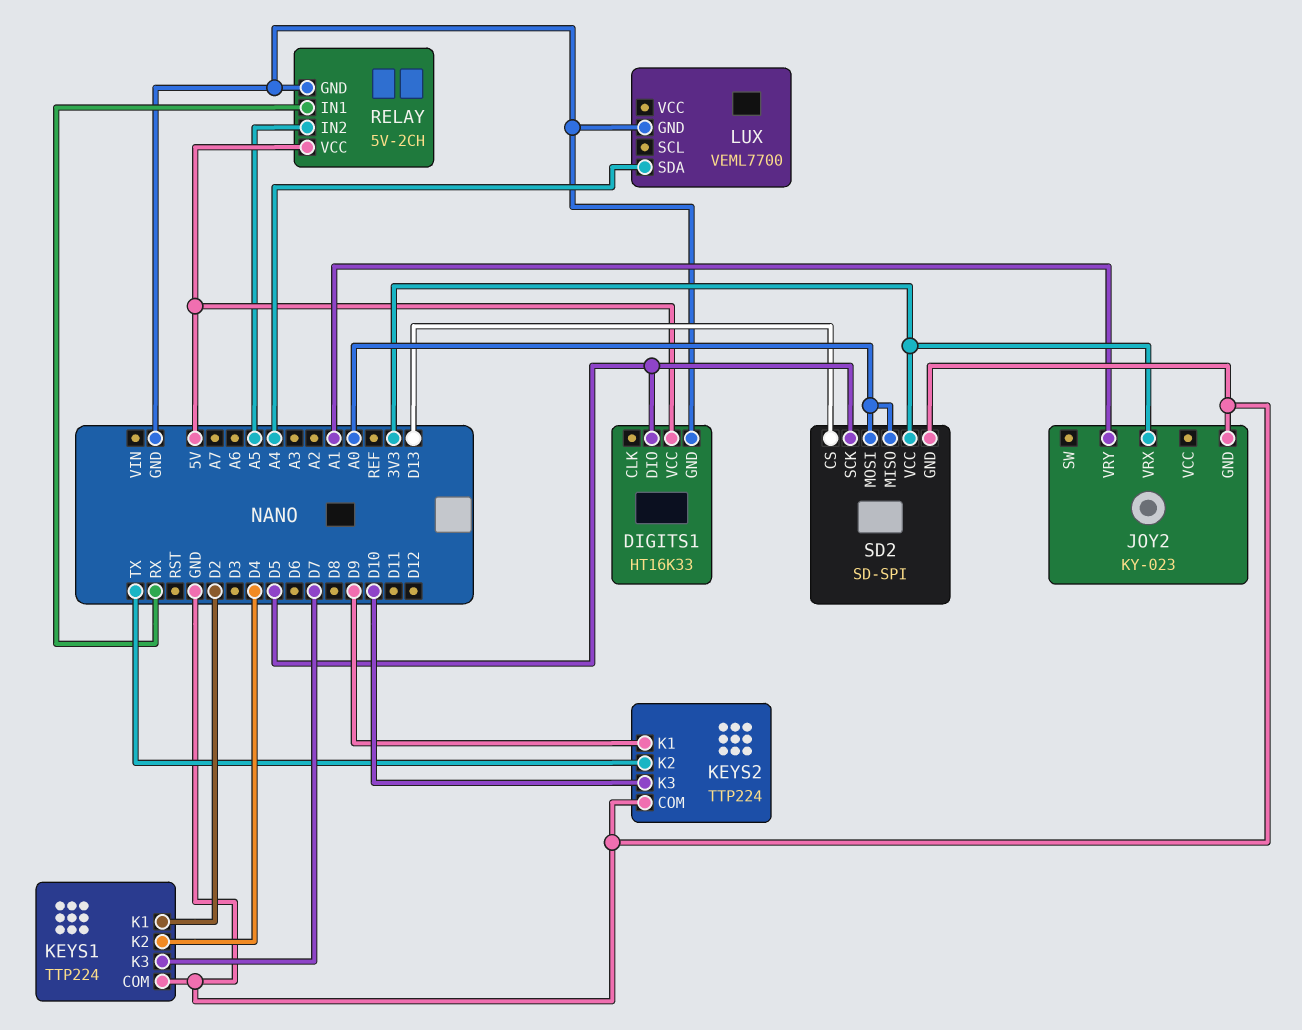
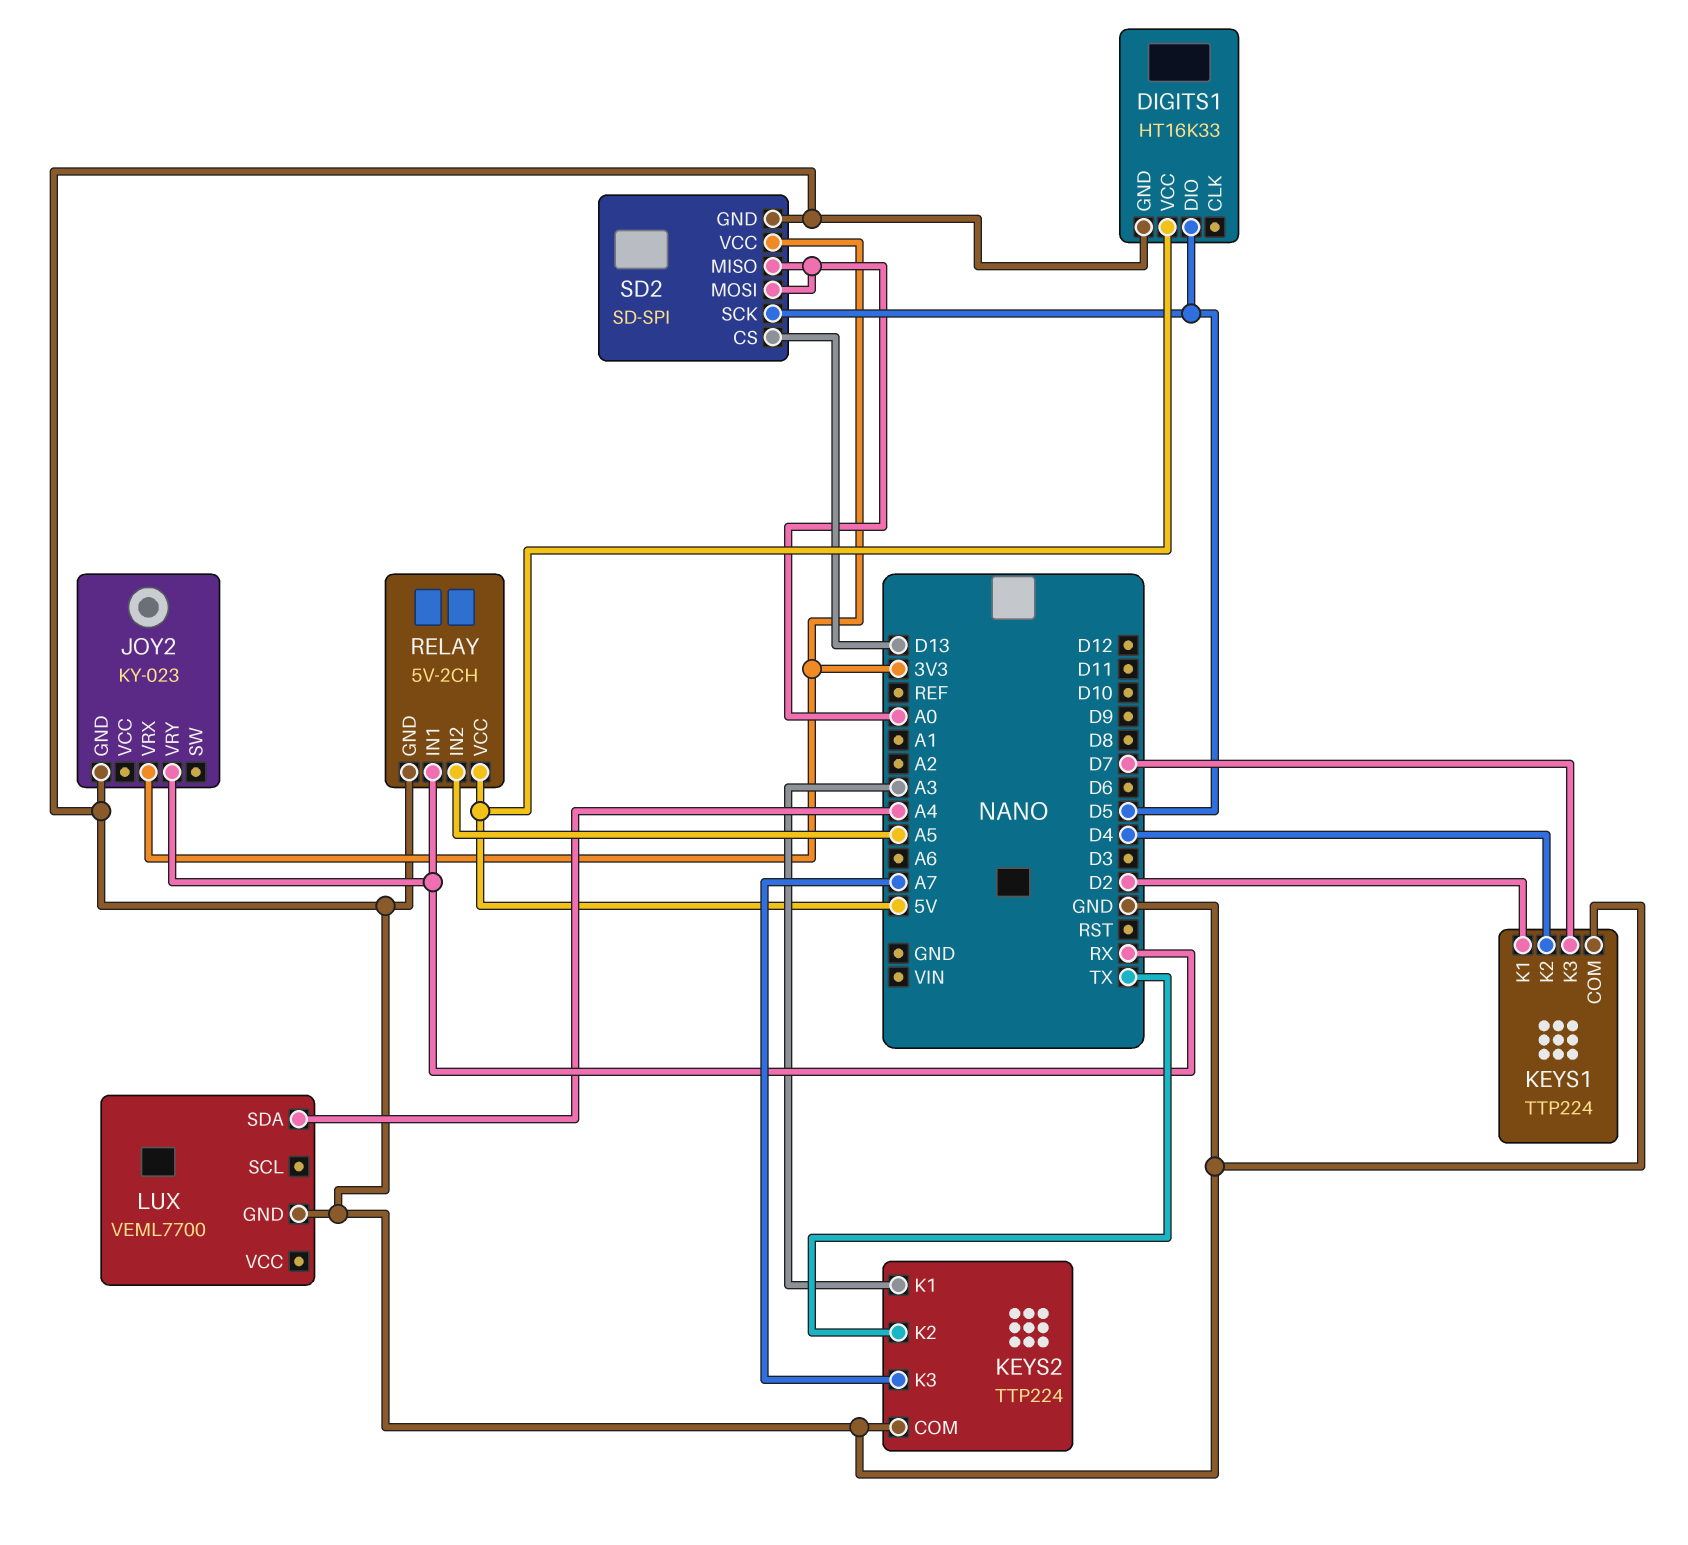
JOY2 pin VRY: A1 -> RX
KEYS2 pin K1: D9 -> A3
KEYS2 pin K3: D10 -> A7

